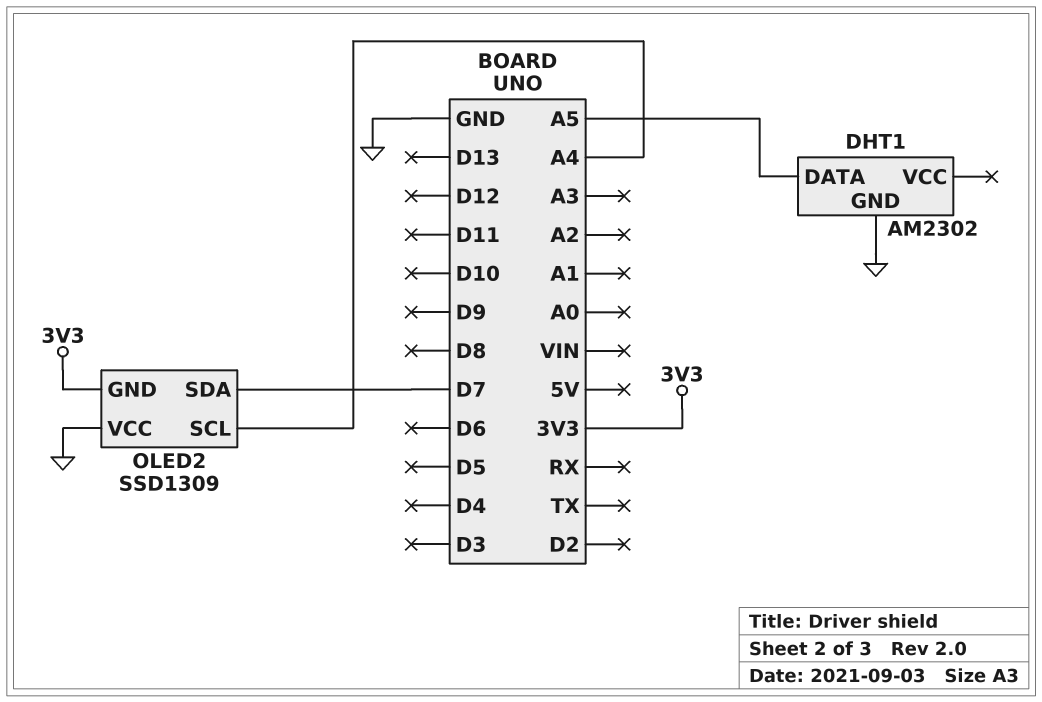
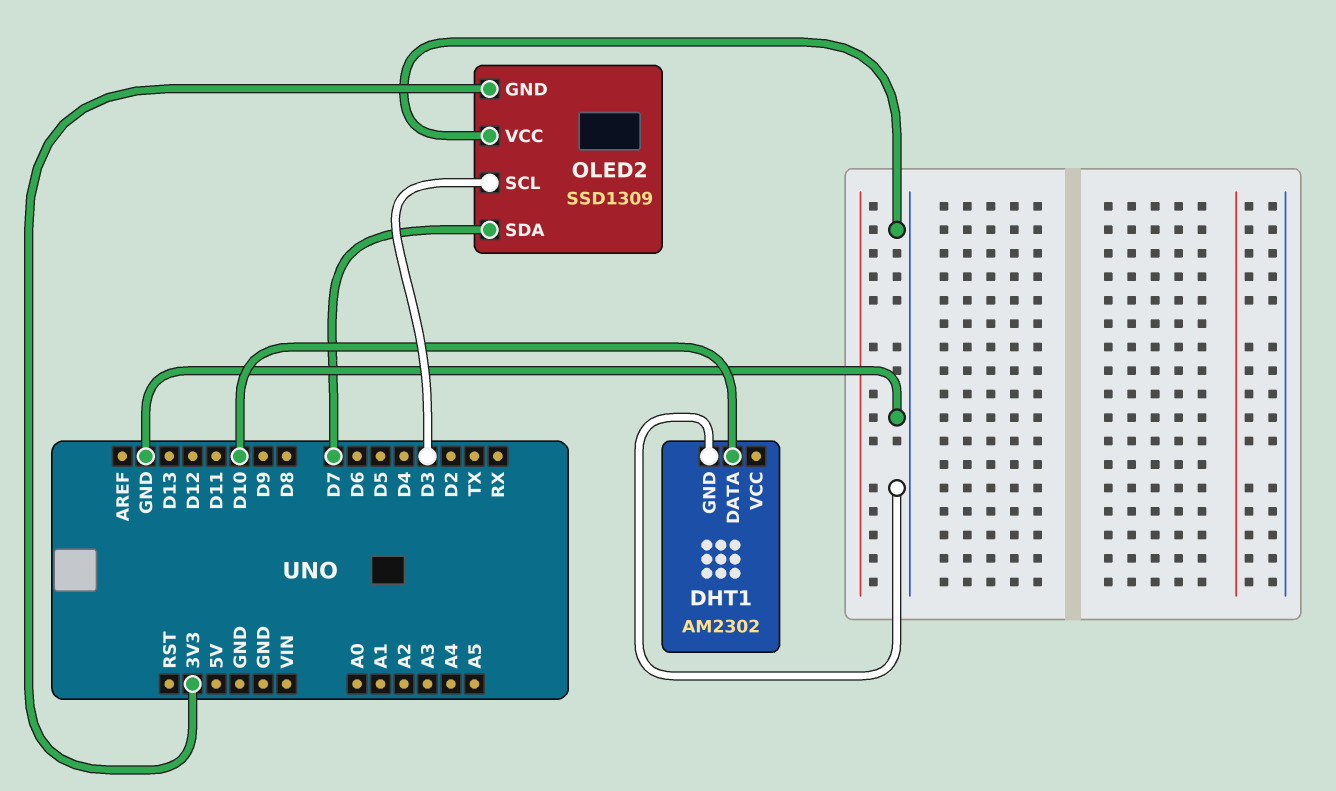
DHT1 pin DATA: A5 -> D10
OLED2 pin SCL: A4 -> D3

